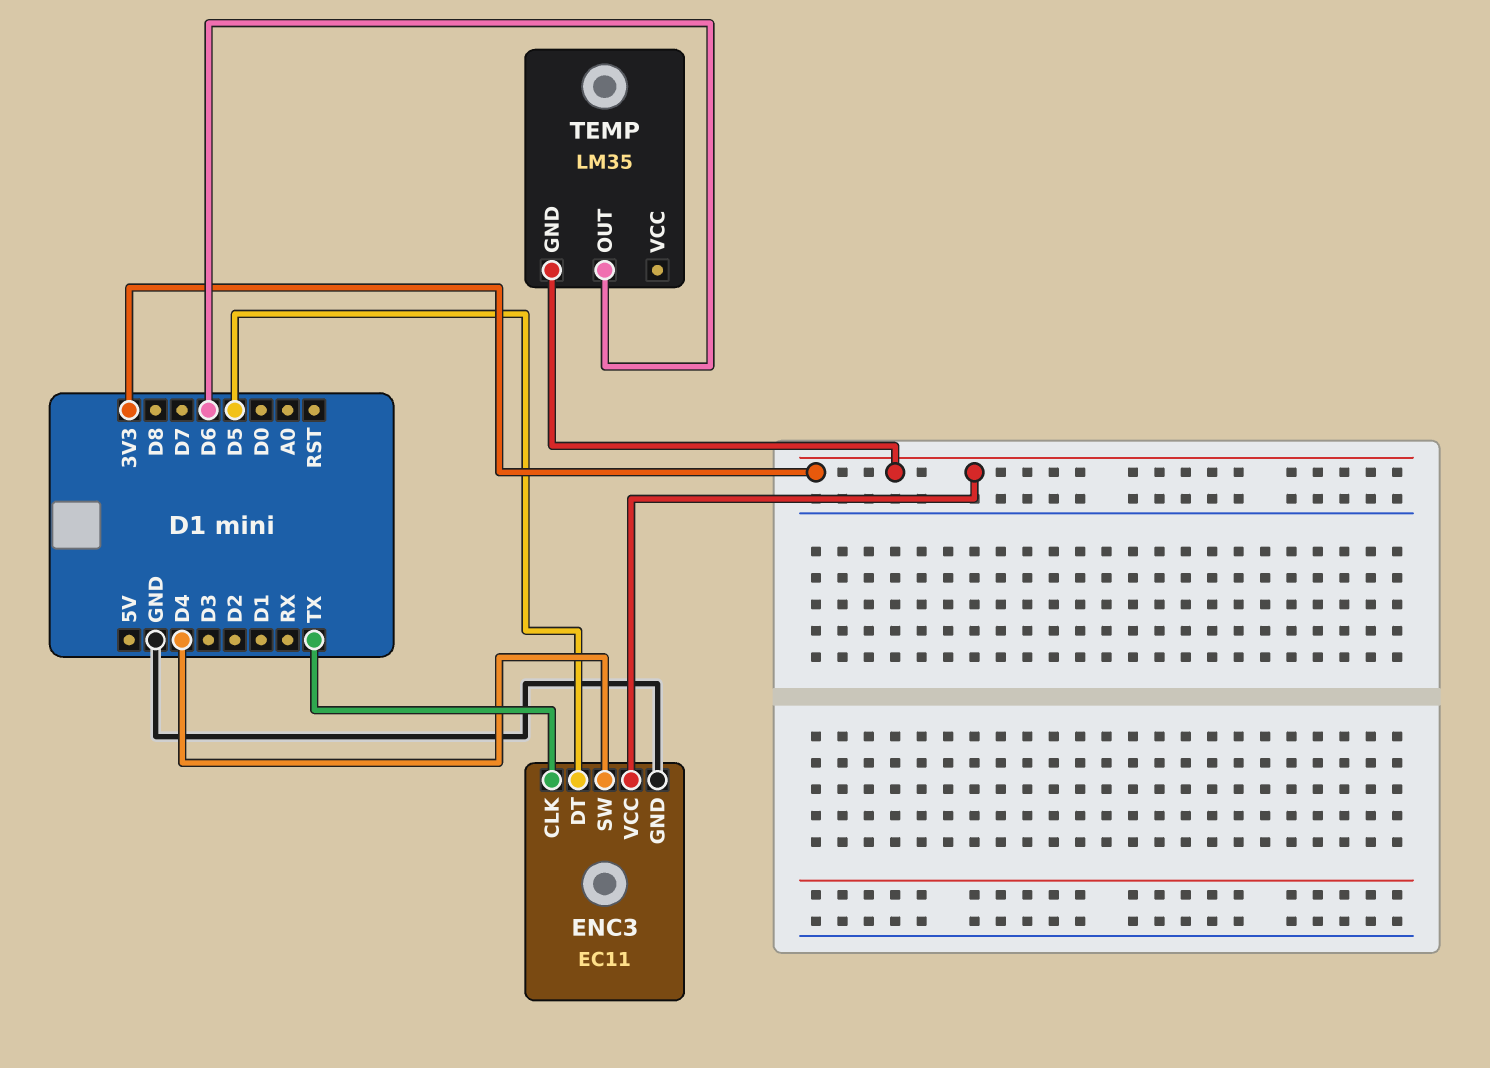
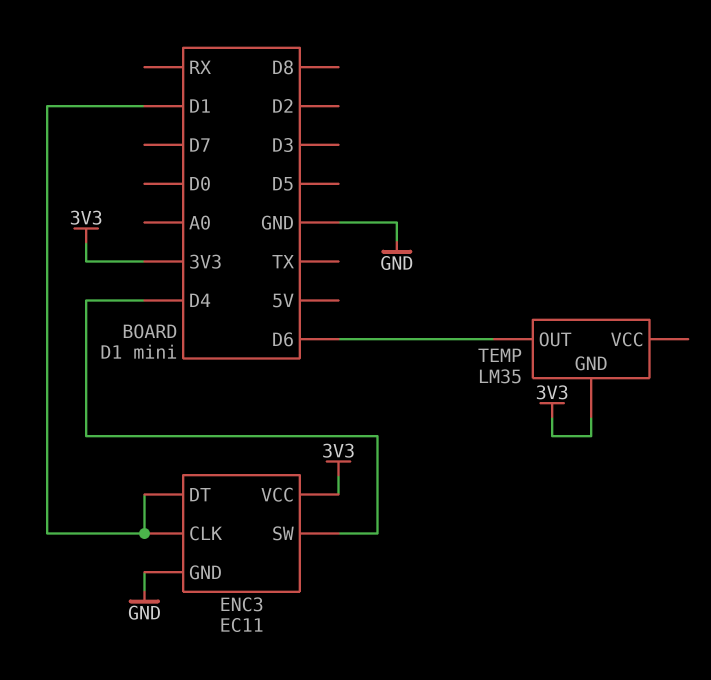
ENC3 pin CLK: TX -> D1
ENC3 pin DT: D5 -> D1

